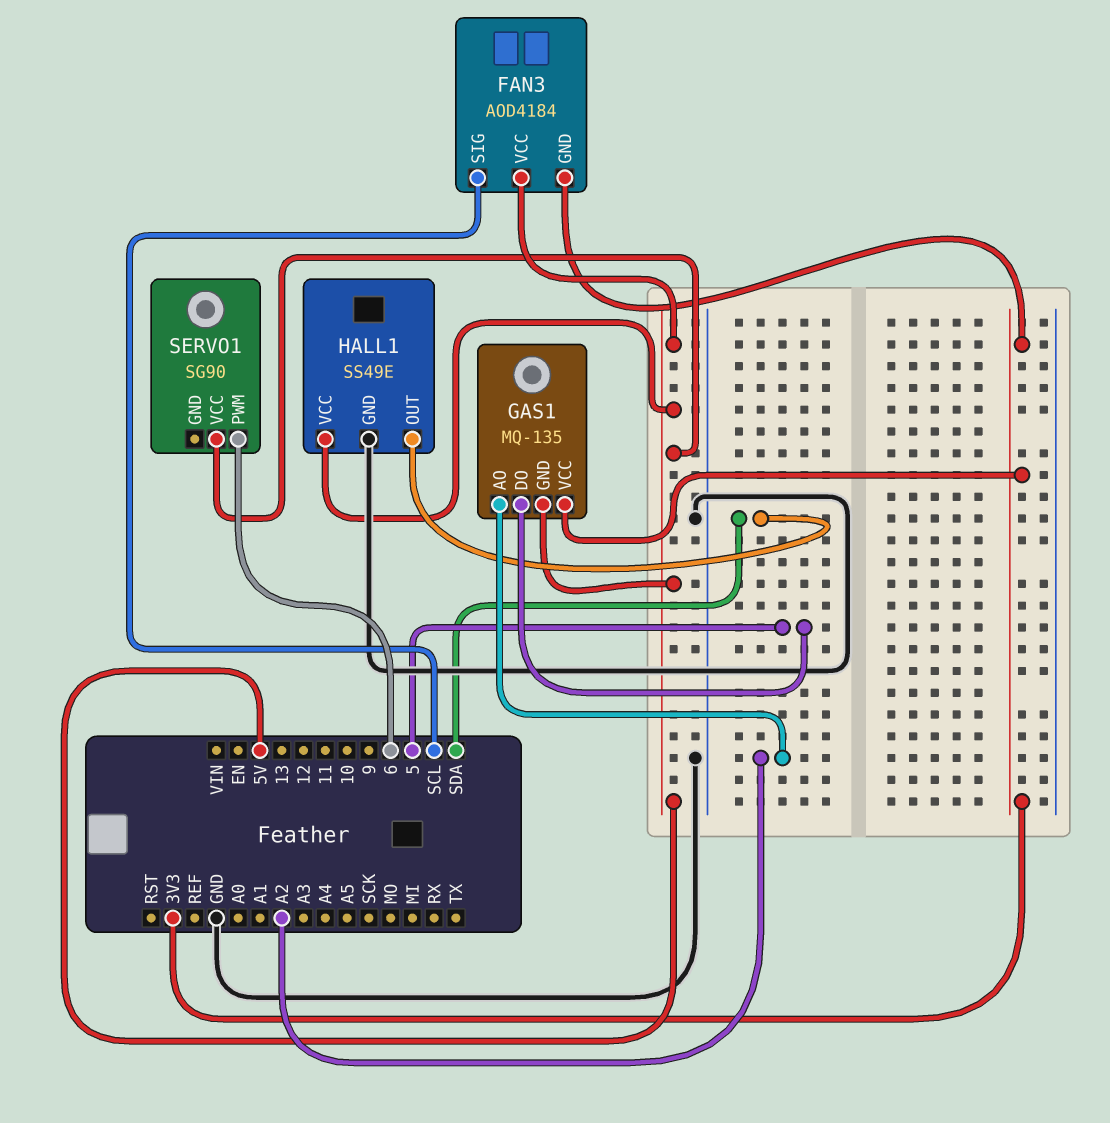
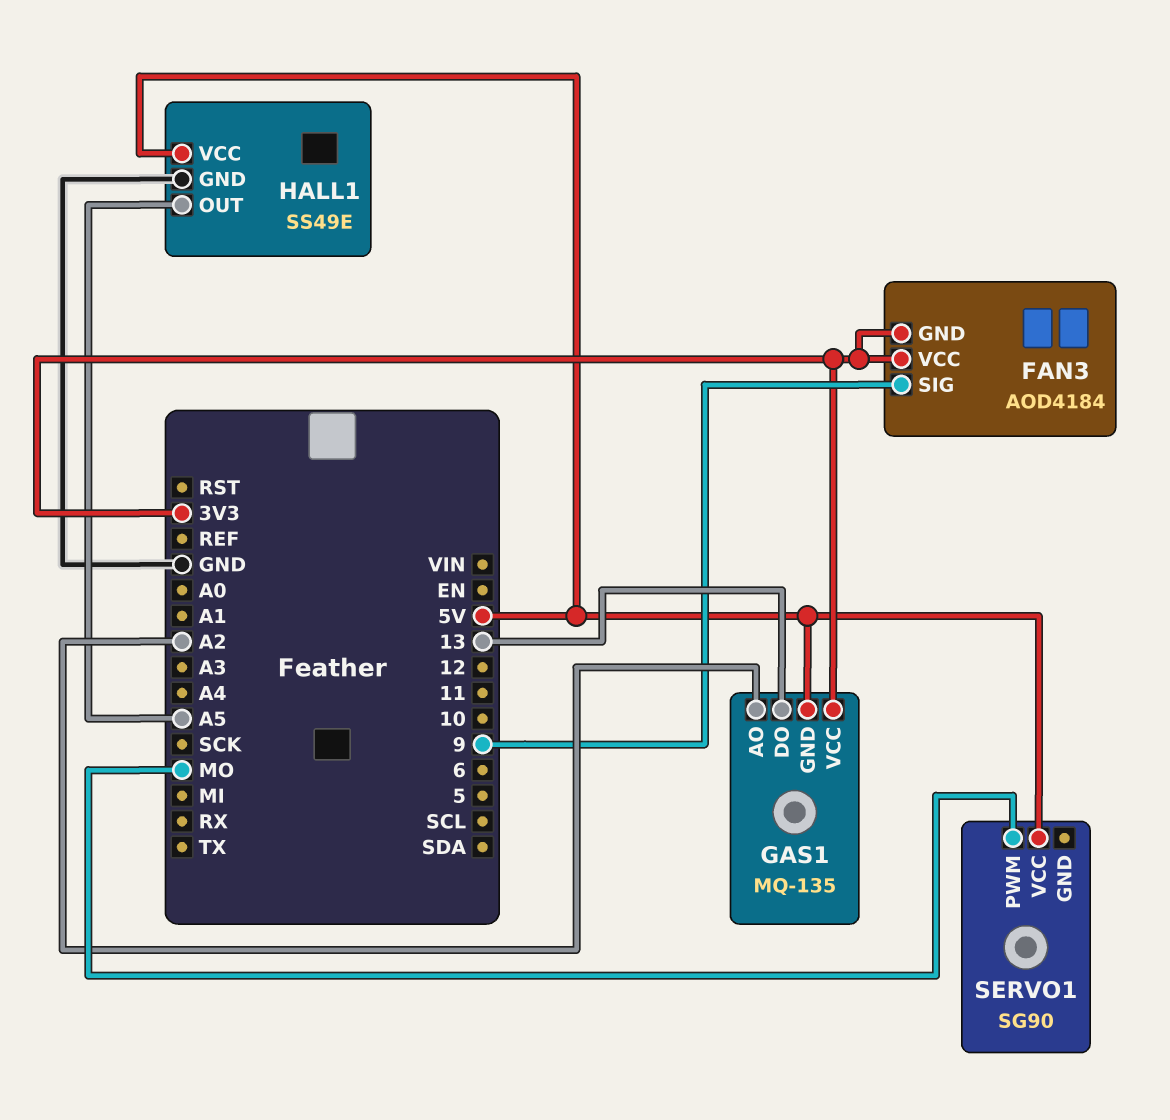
FAN3 pin SIG: SCL -> 9
FAN3 pin VCC: 5V -> 3V3
GAS1 pin DO: 5 -> 13
HALL1 pin OUT: SDA -> A5
SERVO1 pin PWM: 6 -> MO

